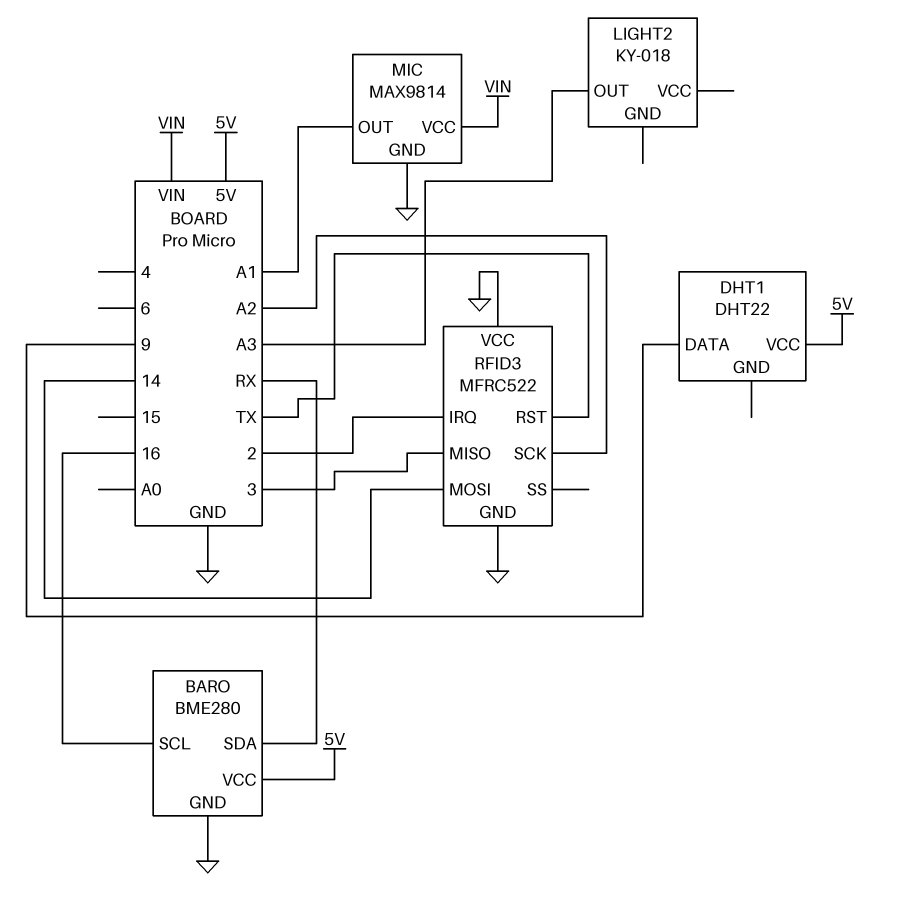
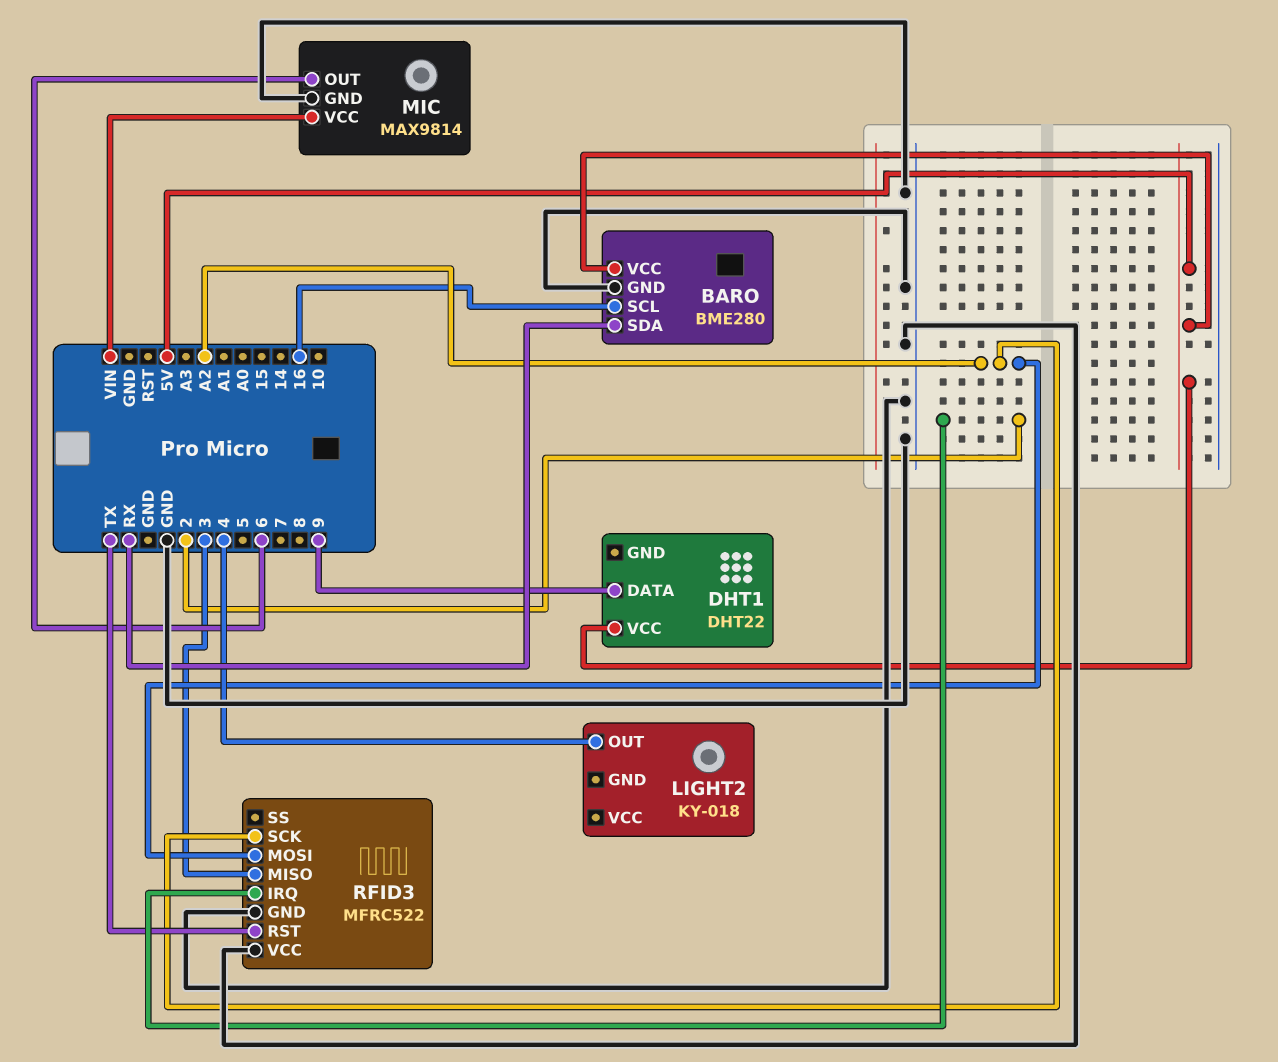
LIGHT2 pin OUT: A3 -> 4
MIC pin OUT: A1 -> 6
RFID3 pin MOSI: 14 -> A2

